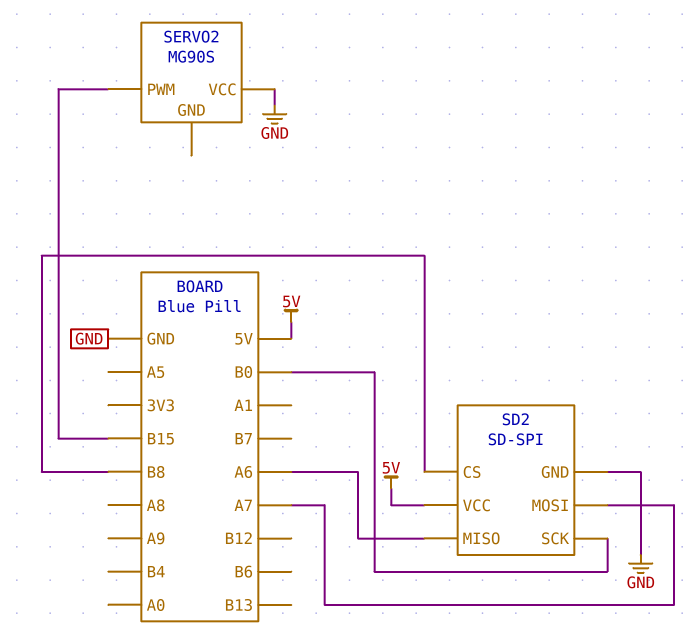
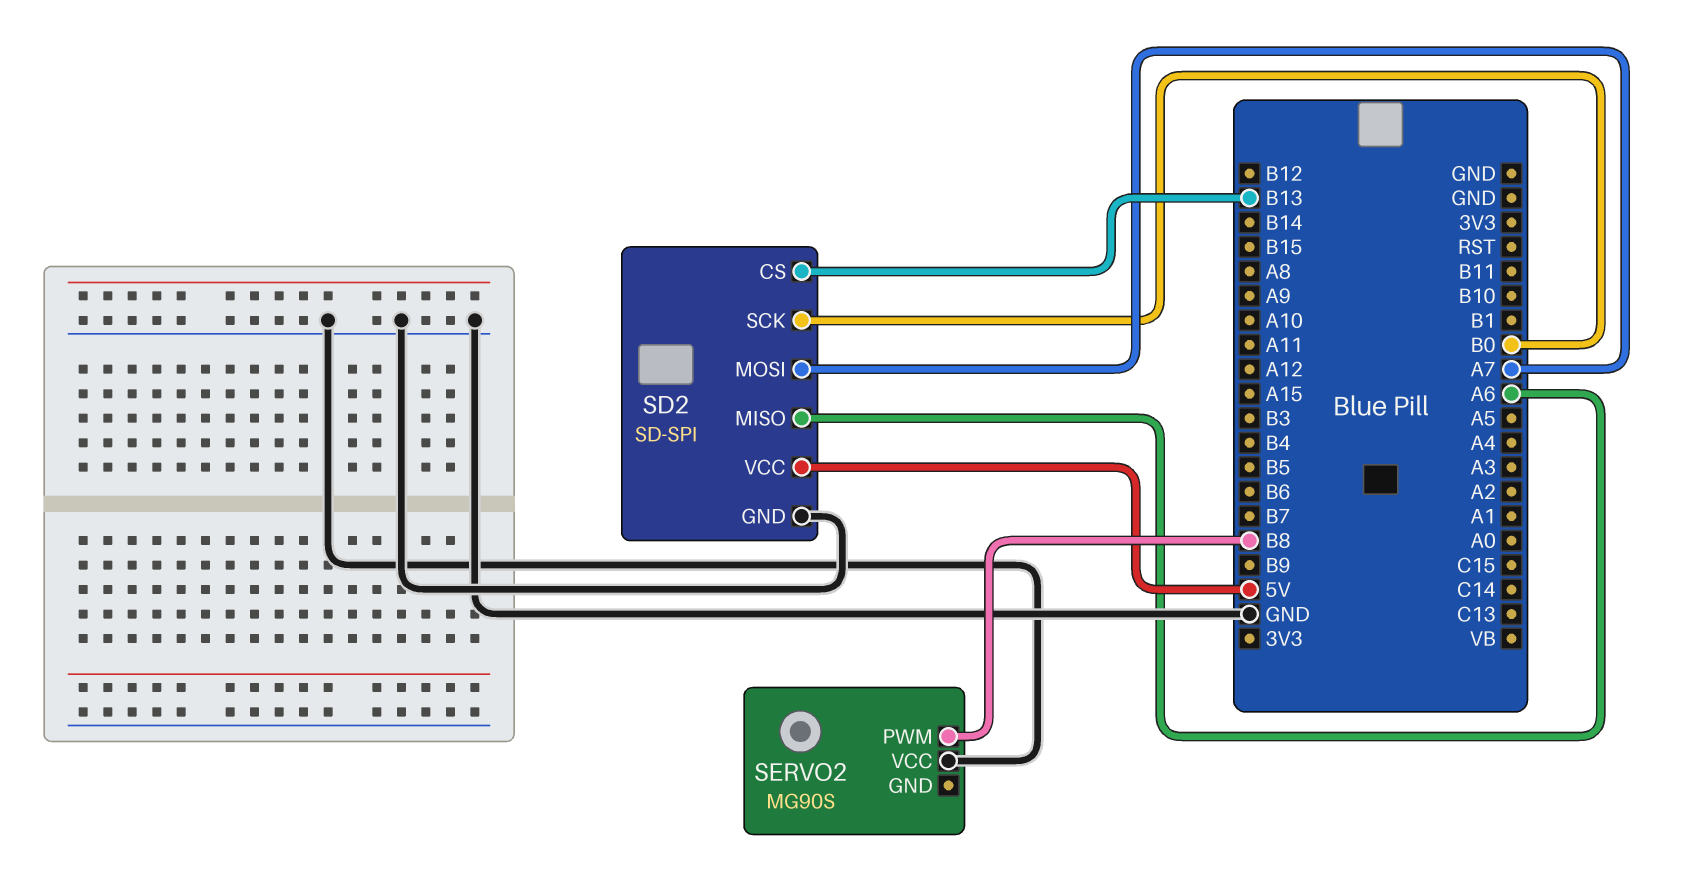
SD2 pin CS: B8 -> B13
SERVO2 pin PWM: B15 -> B8

